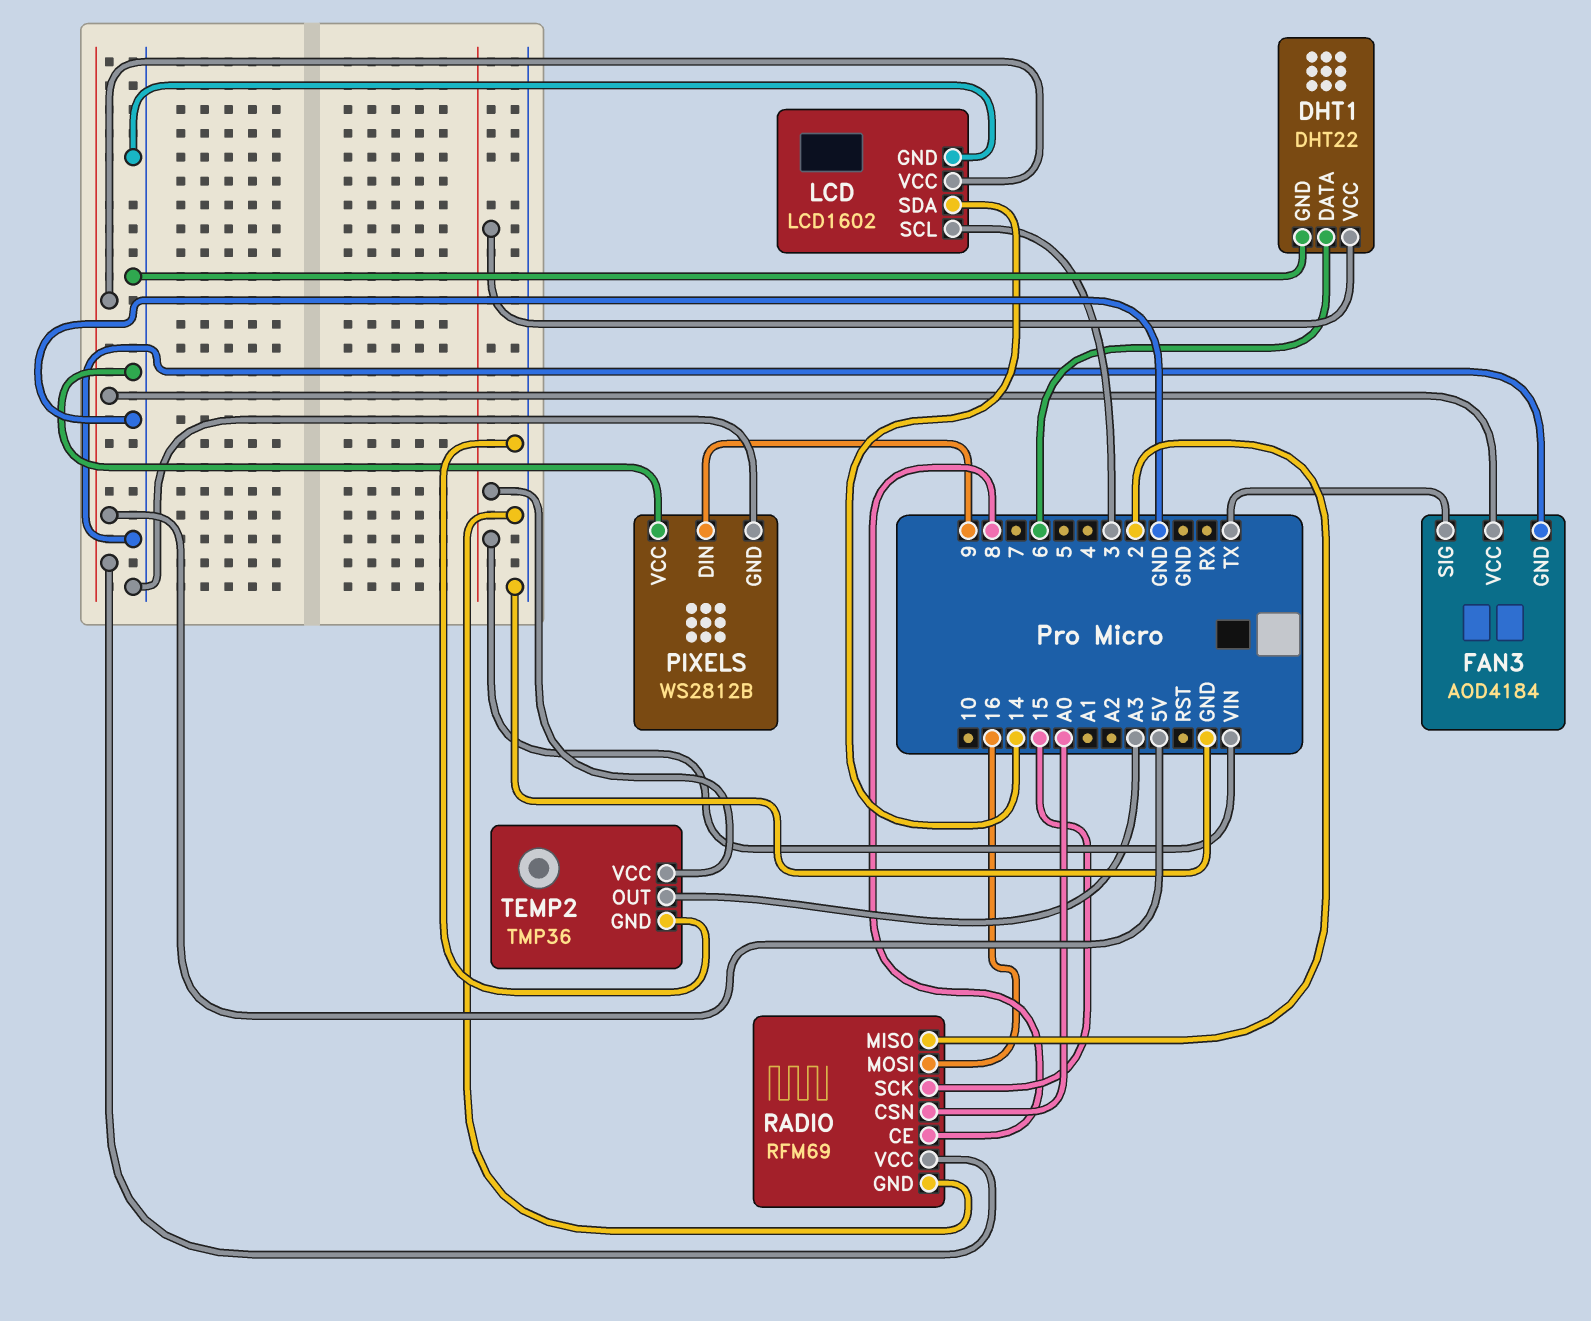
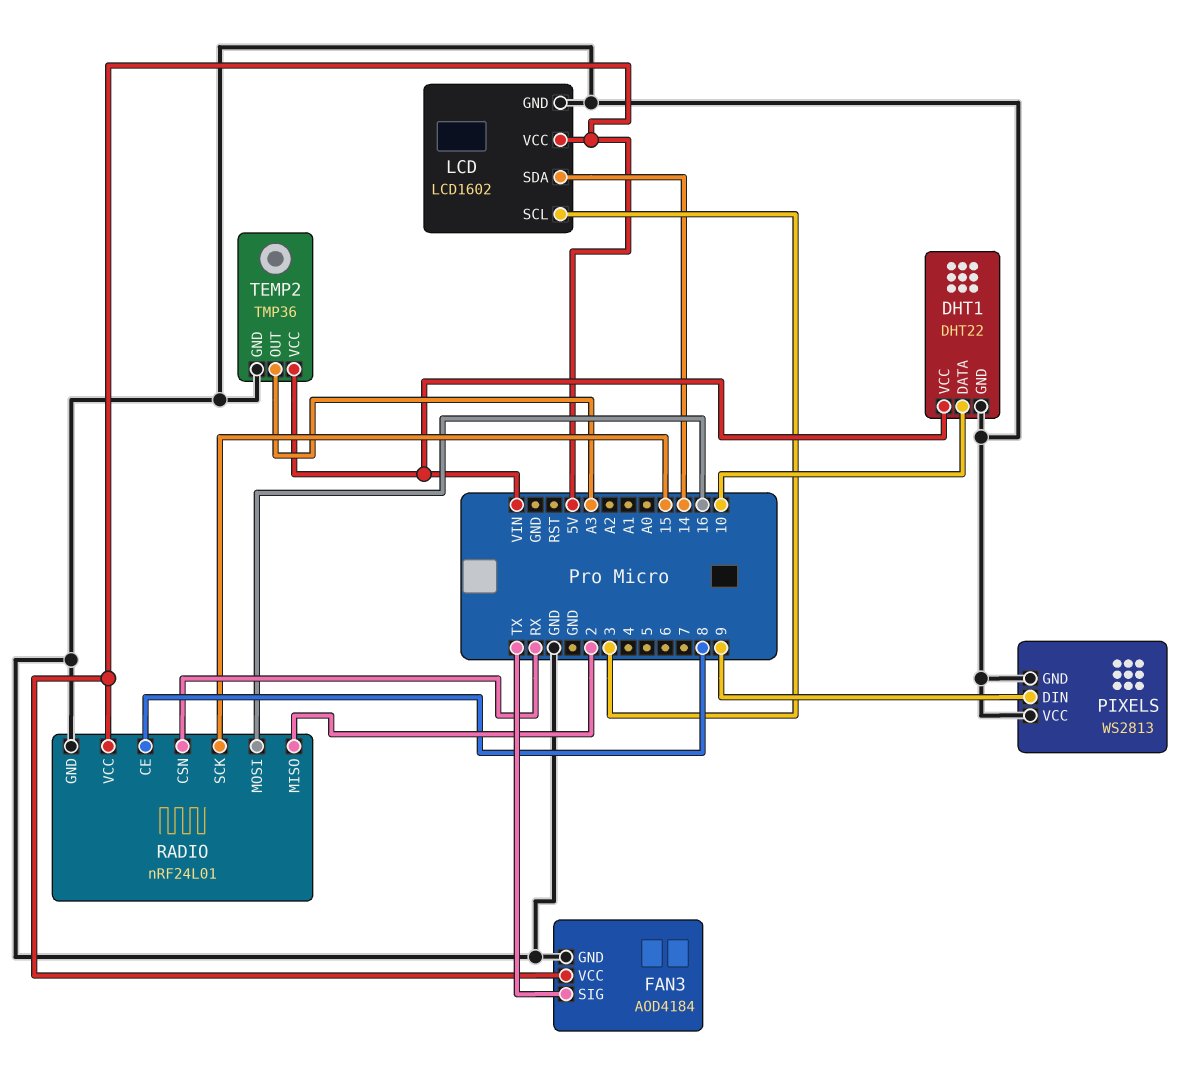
DHT1 pin DATA: 6 -> 10
PIXELS: WS2812B -> WS2813
RADIO: RFM69 -> nRF24L01
RADIO pin CSN: A0 -> RX

